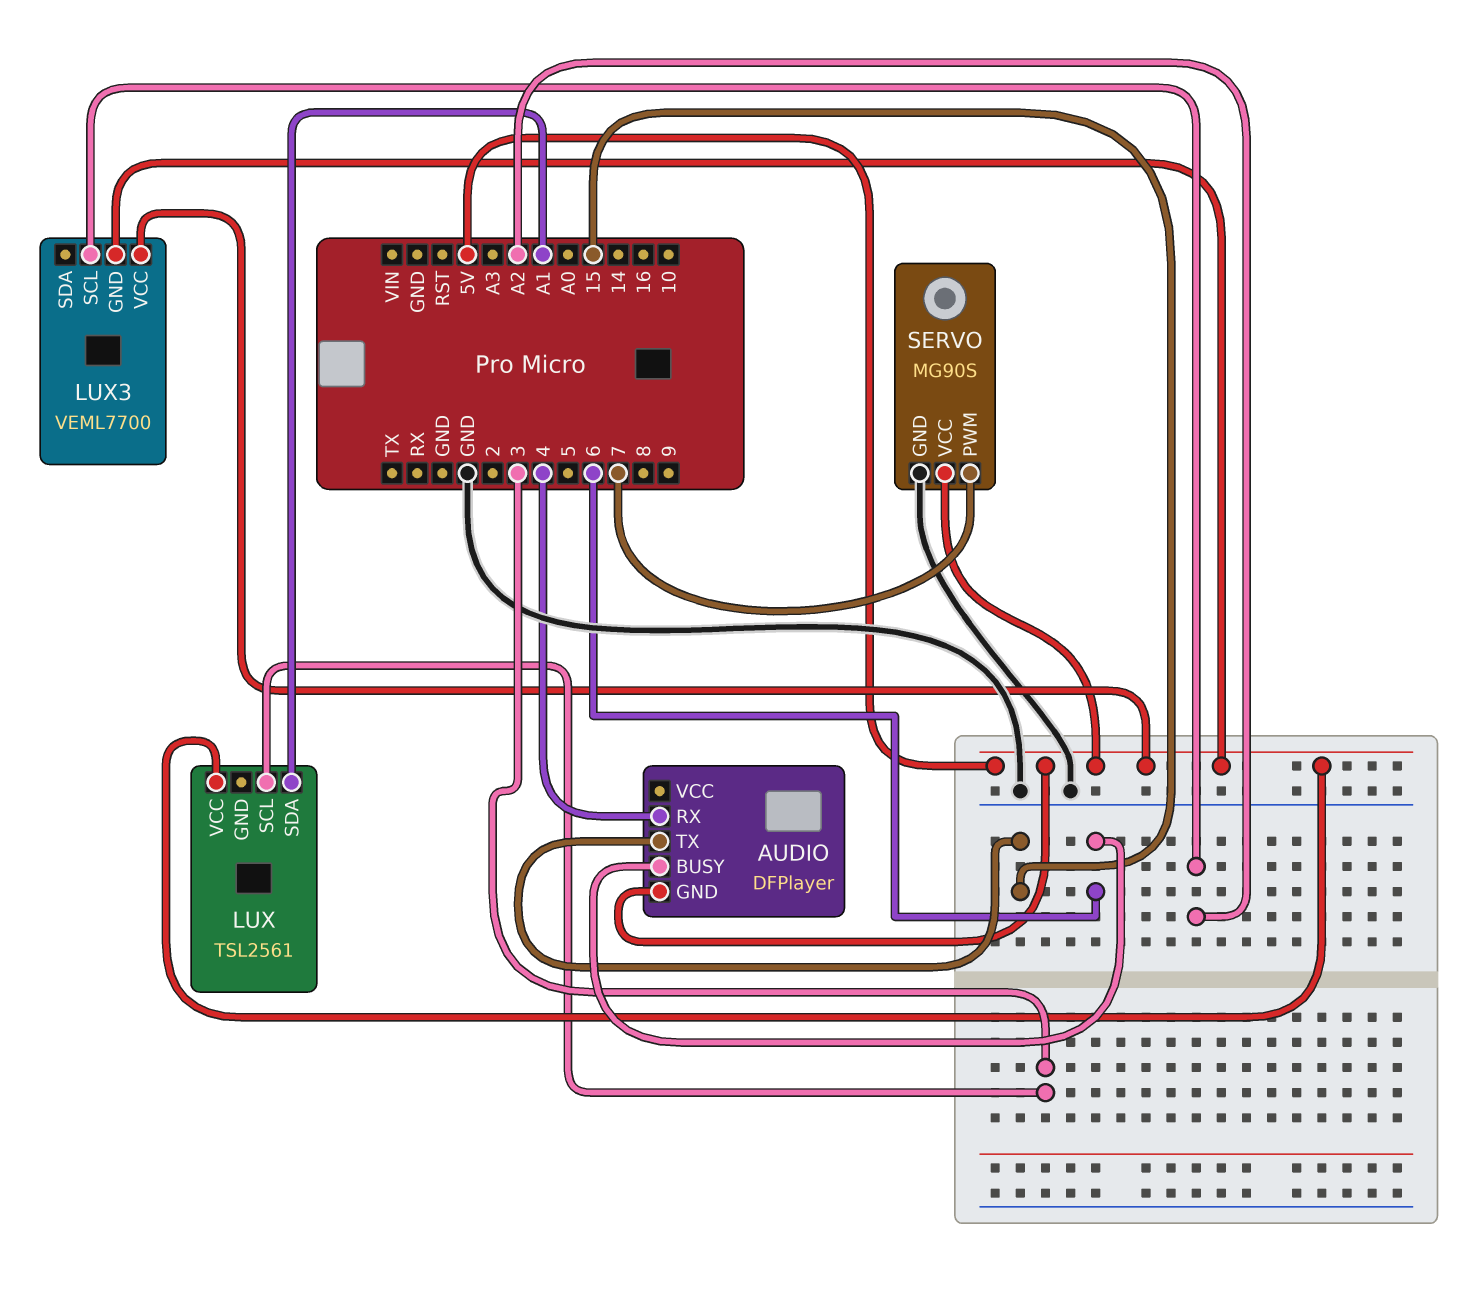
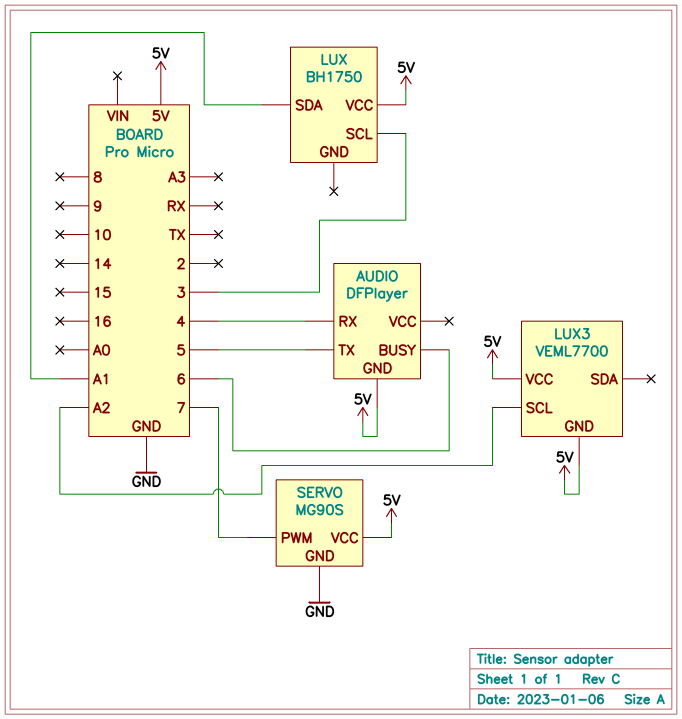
AUDIO pin TX: 15 -> 5
LUX: TSL2561 -> BH1750

